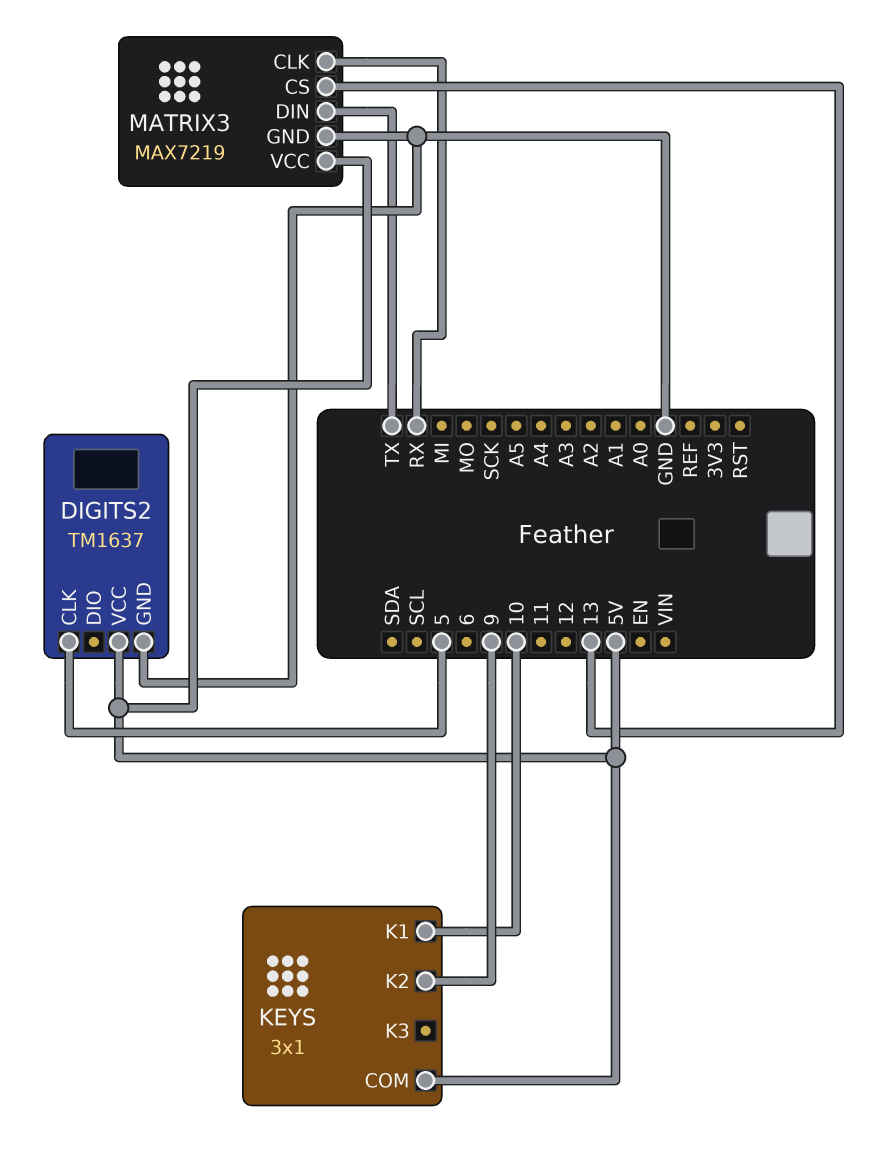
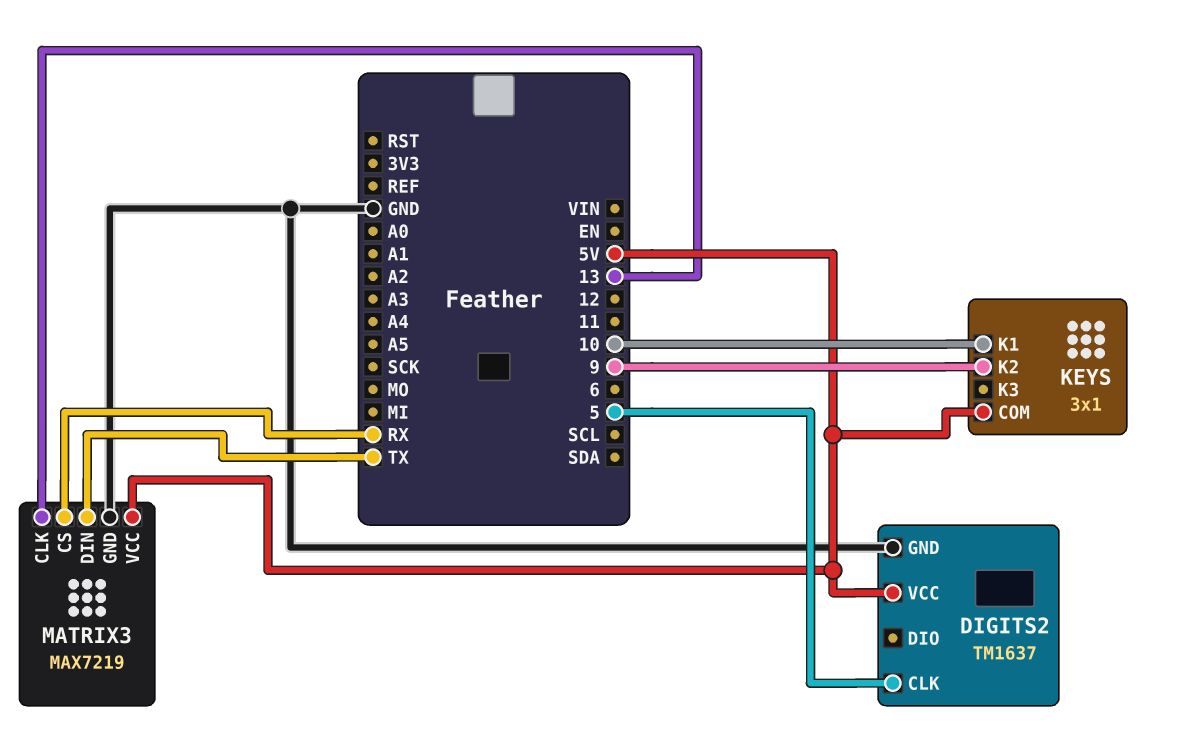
MATRIX3 pin CLK: RX -> 13
MATRIX3 pin CS: 13 -> RX

